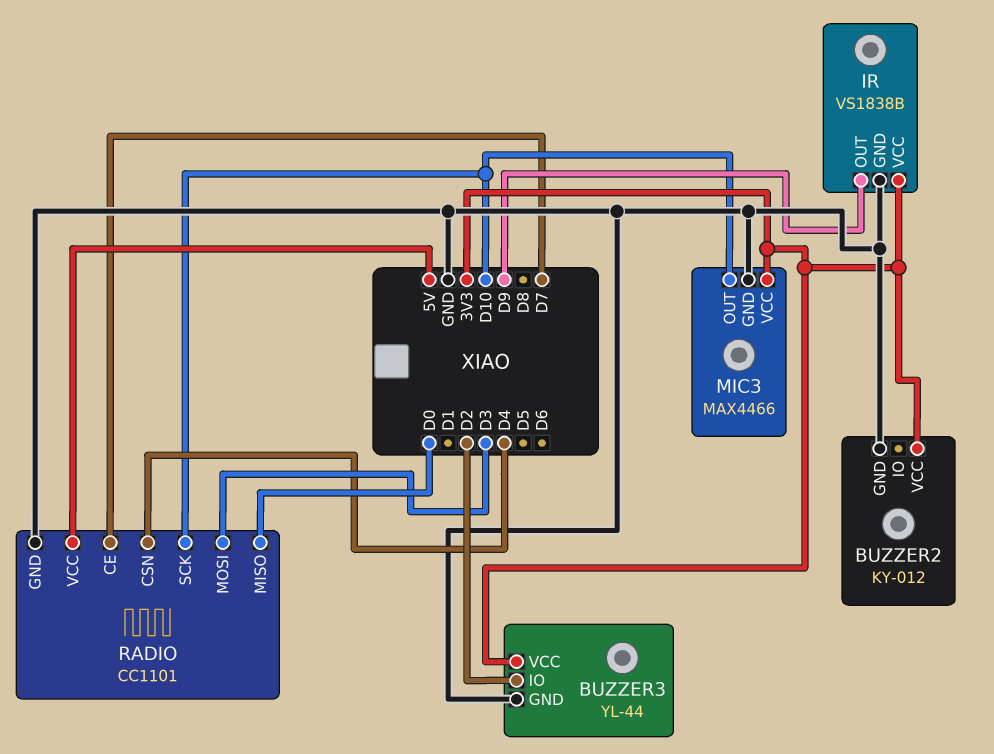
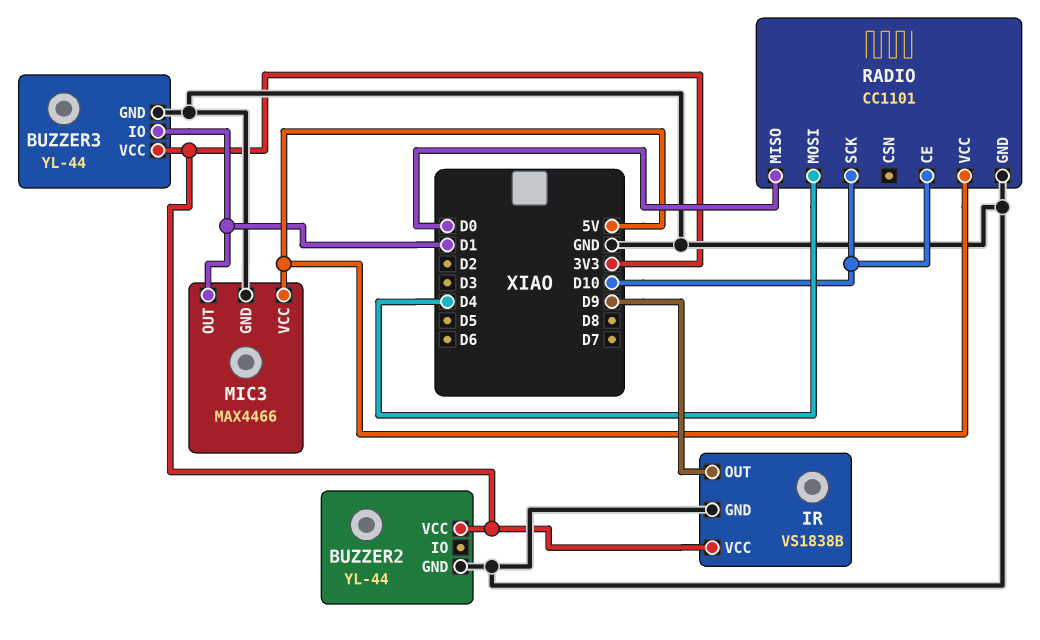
BUZZER2: KY-012 -> YL-44
BUZZER3 pin IO: D2 -> D1
MIC3 pin OUT: D10 -> D1
MIC3 pin VCC: 3V3 -> 5V
RADIO pin CE: D7 -> D10
RADIO pin CSN: D4 -> none
RADIO pin MOSI: D3 -> D4

